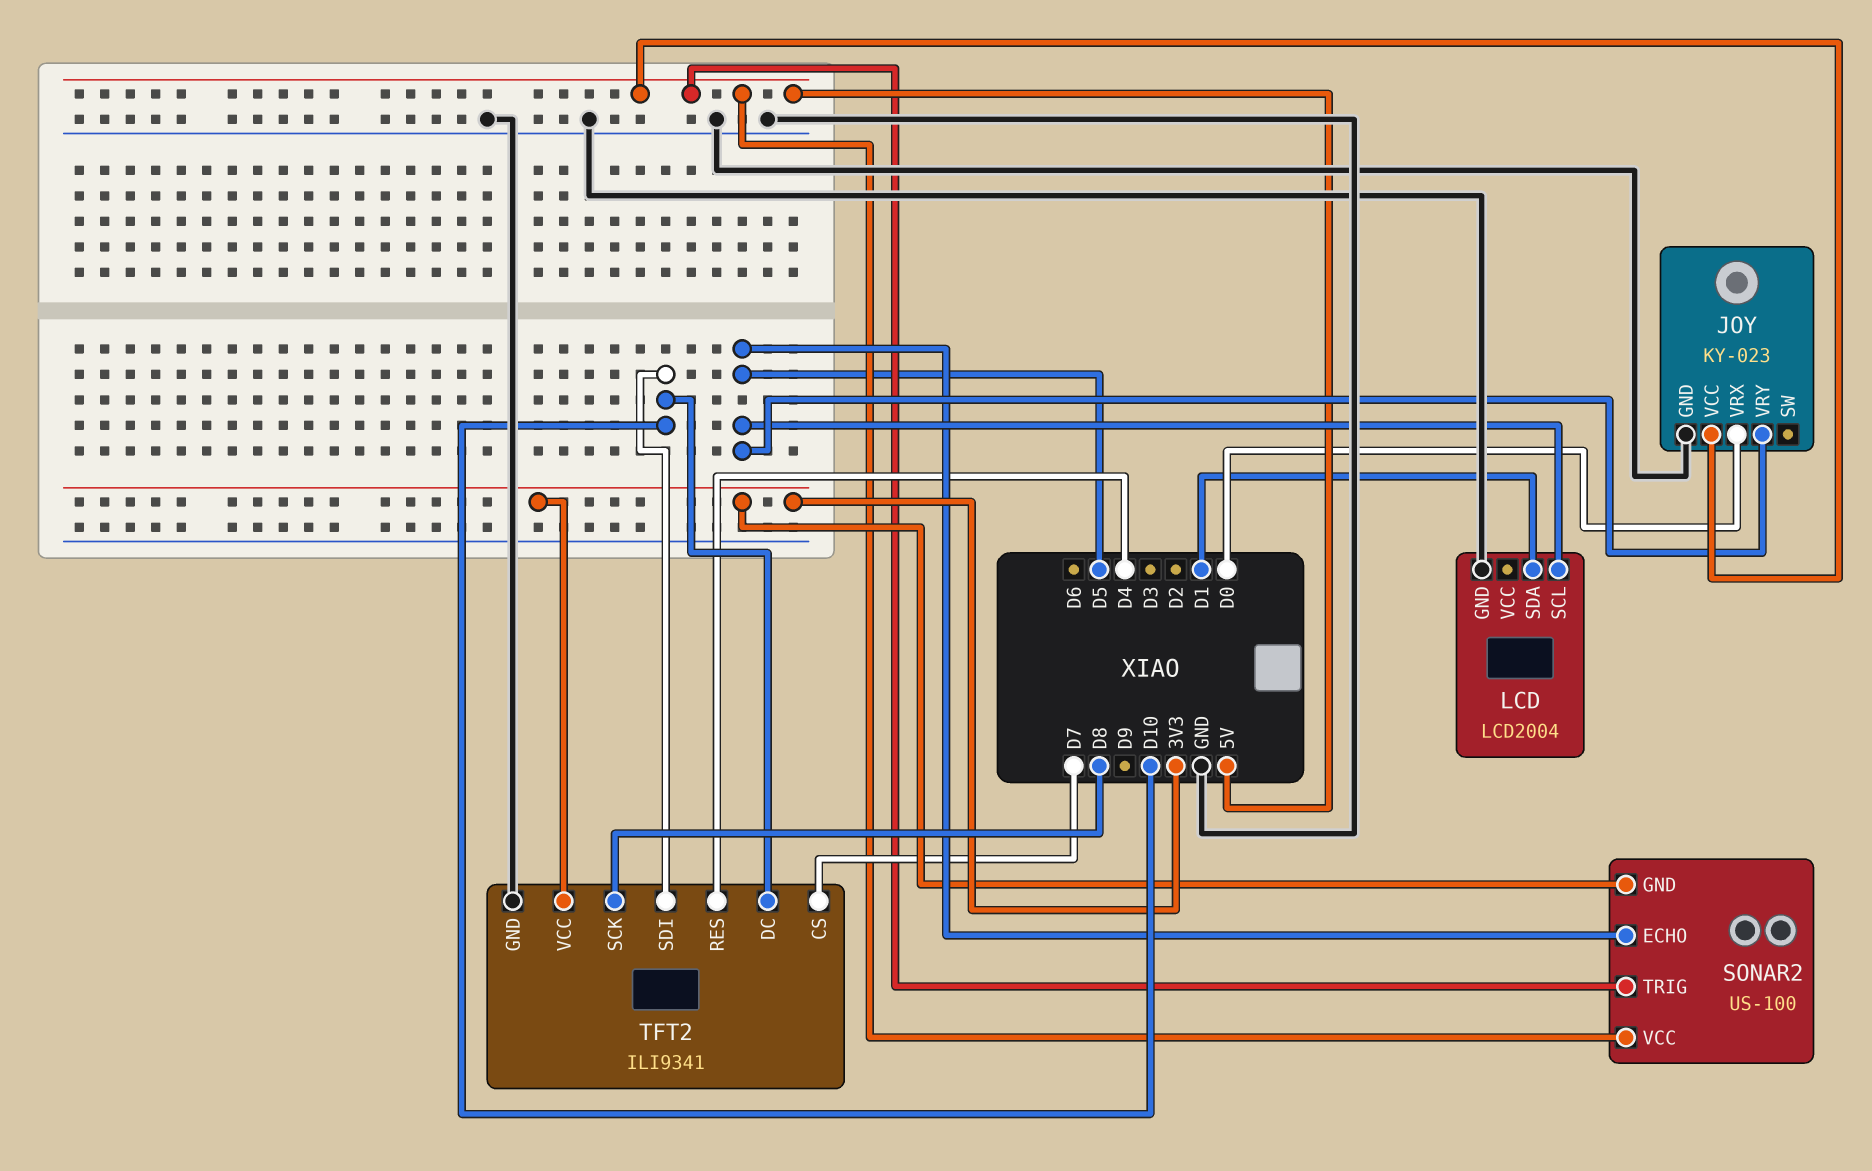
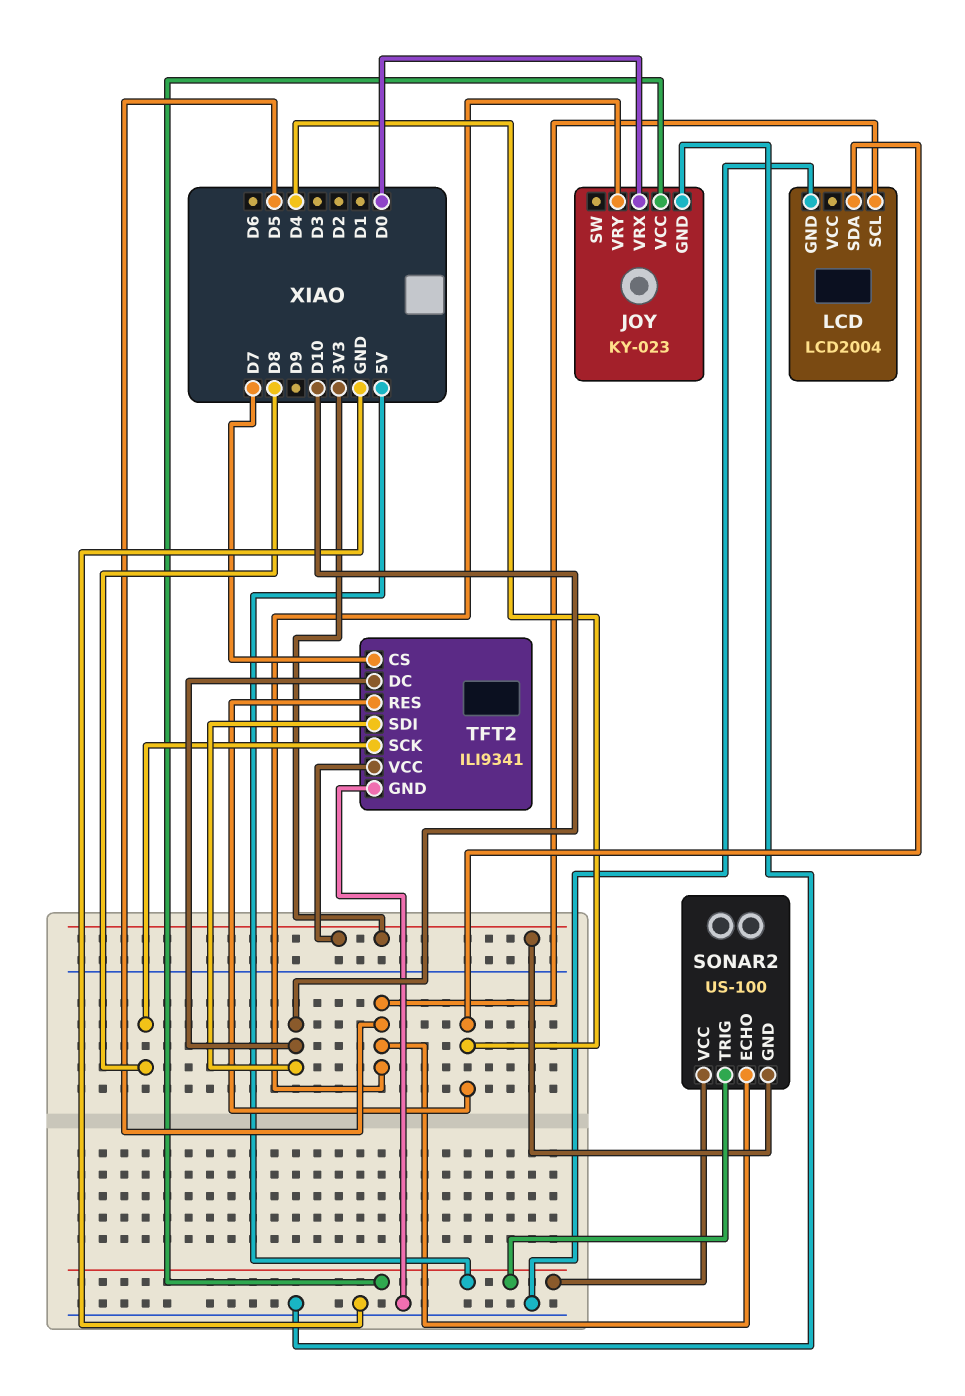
LCD pin SDA: D1 -> D4

